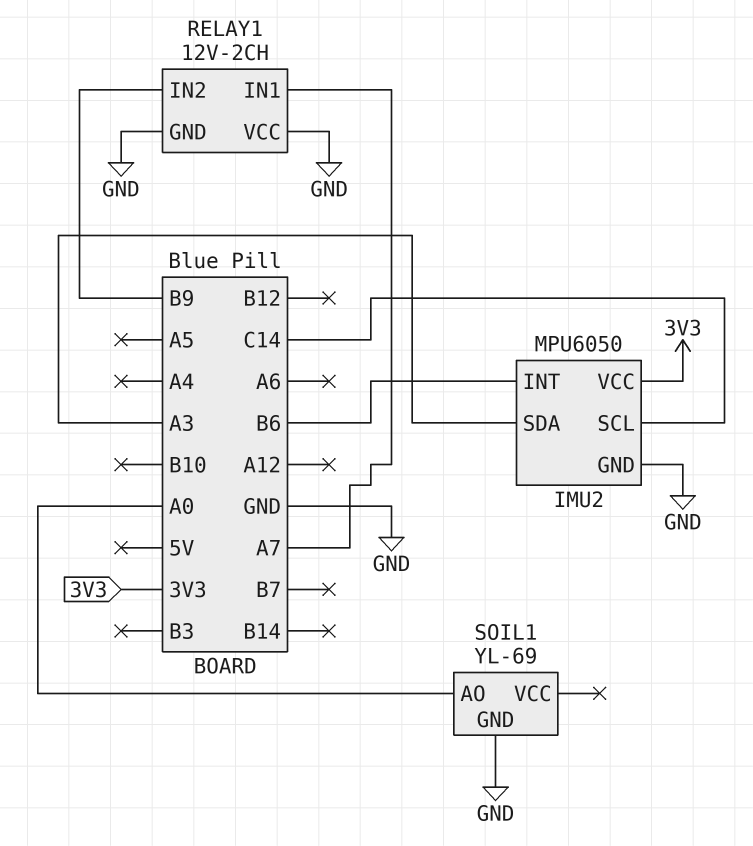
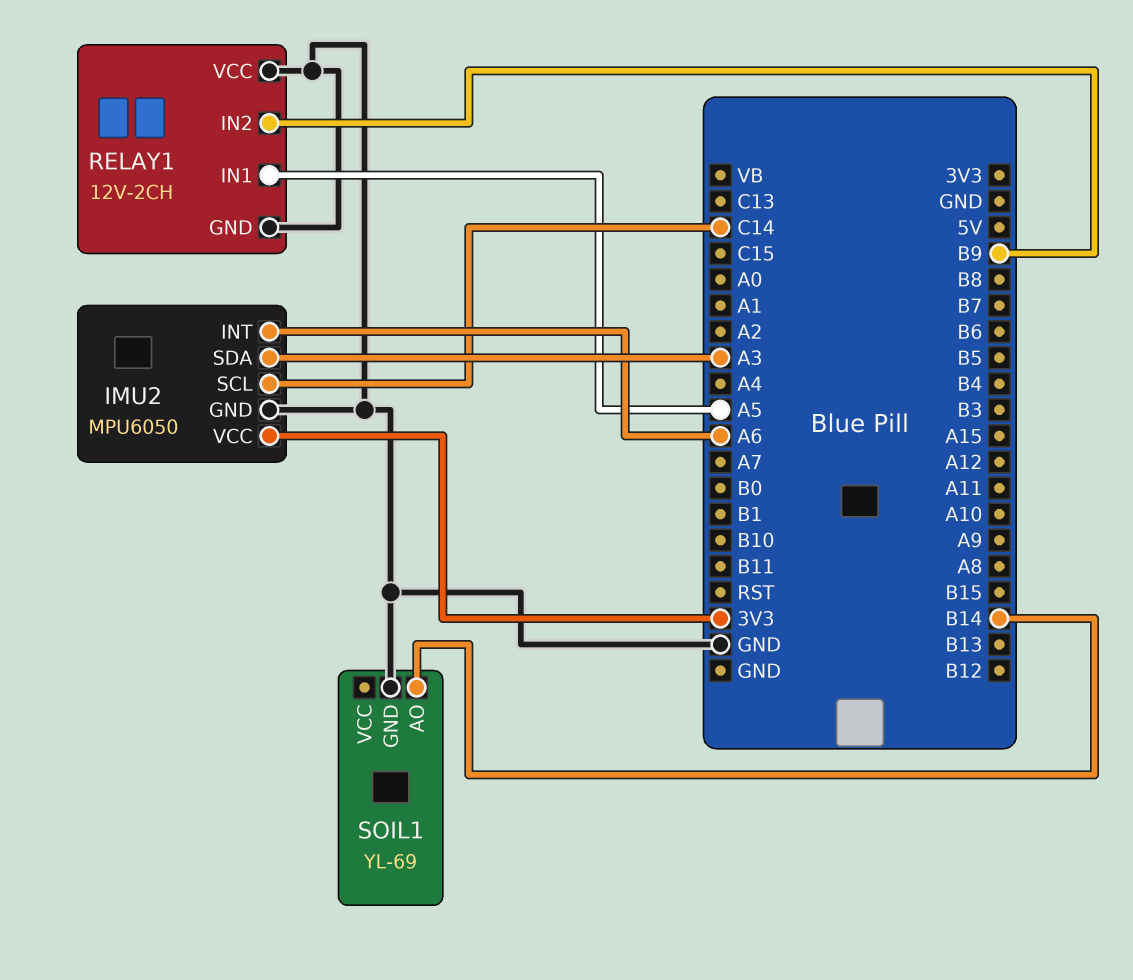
IMU2 pin INT: B6 -> A6
RELAY1 pin IN1: A7 -> A5
SOIL1 pin AO: A0 -> B14

